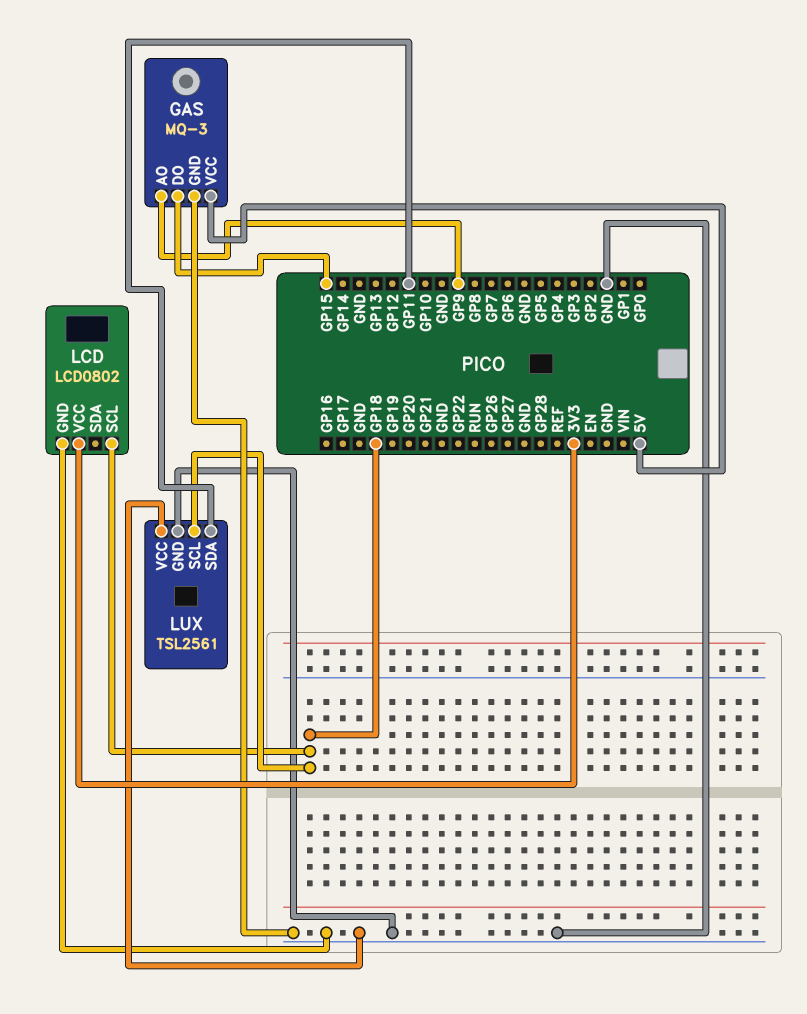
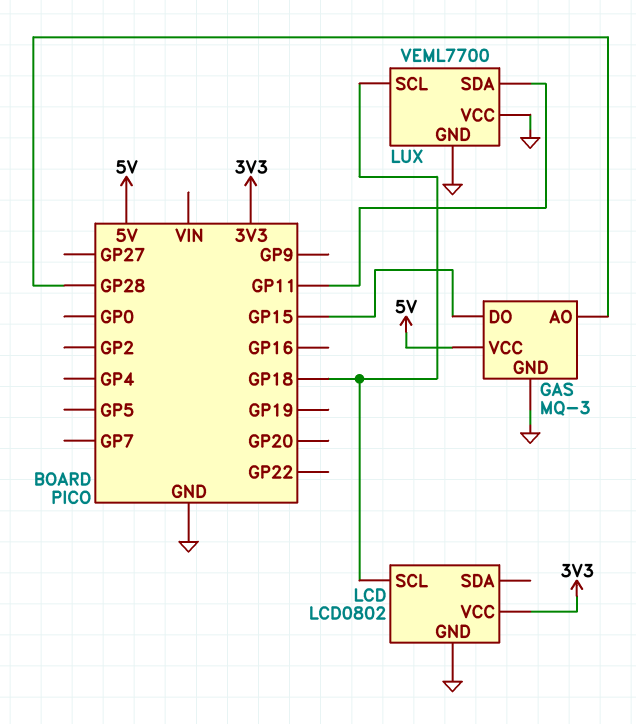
GAS pin AO: GP9 -> GP28
LUX: TSL2561 -> VEML7700

